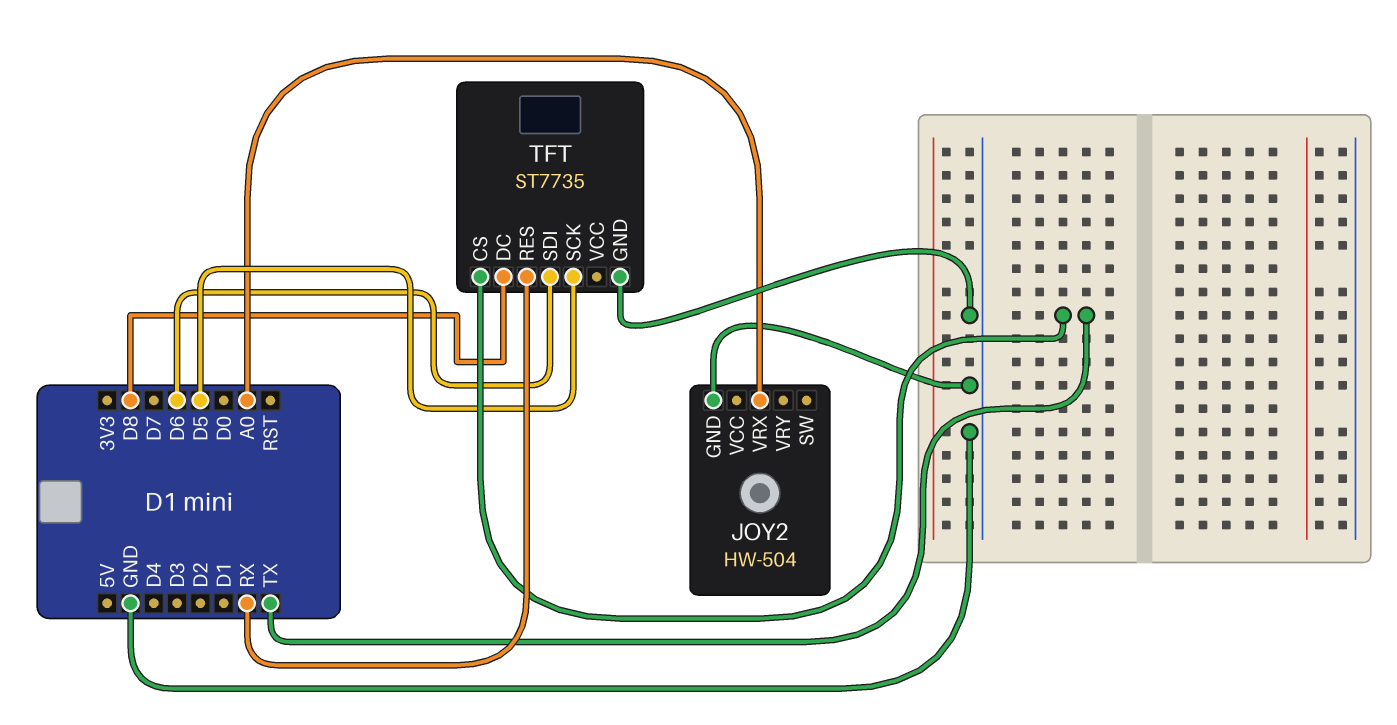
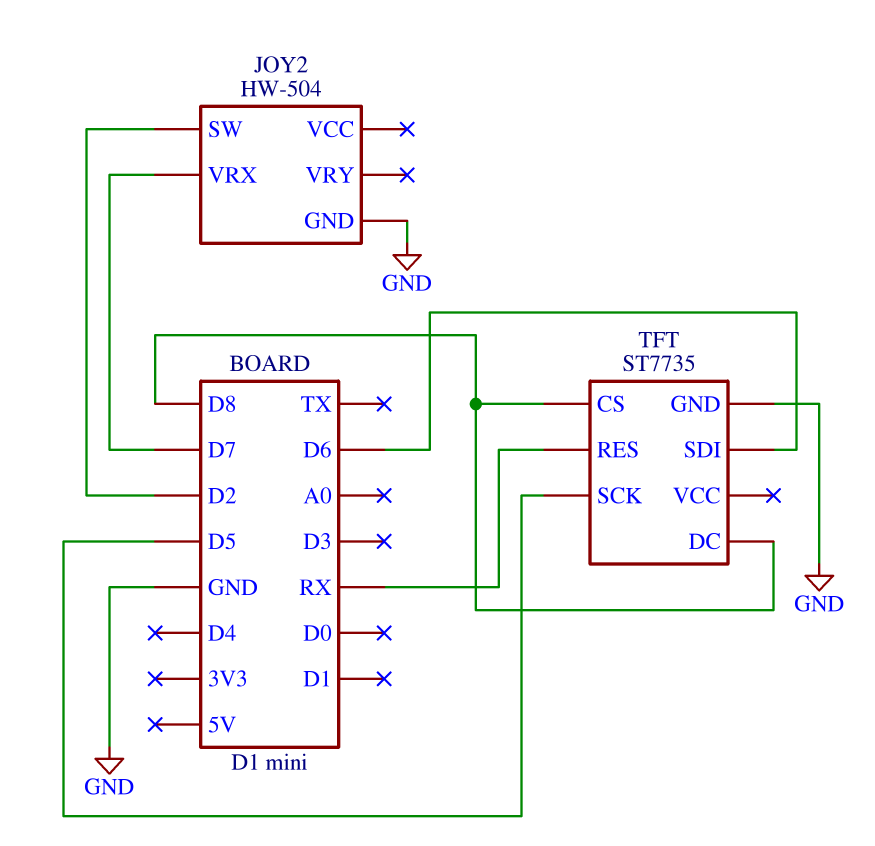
JOY2 pin SW: none -> D2
JOY2 pin VRX: A0 -> D7
TFT pin CS: TX -> D8

